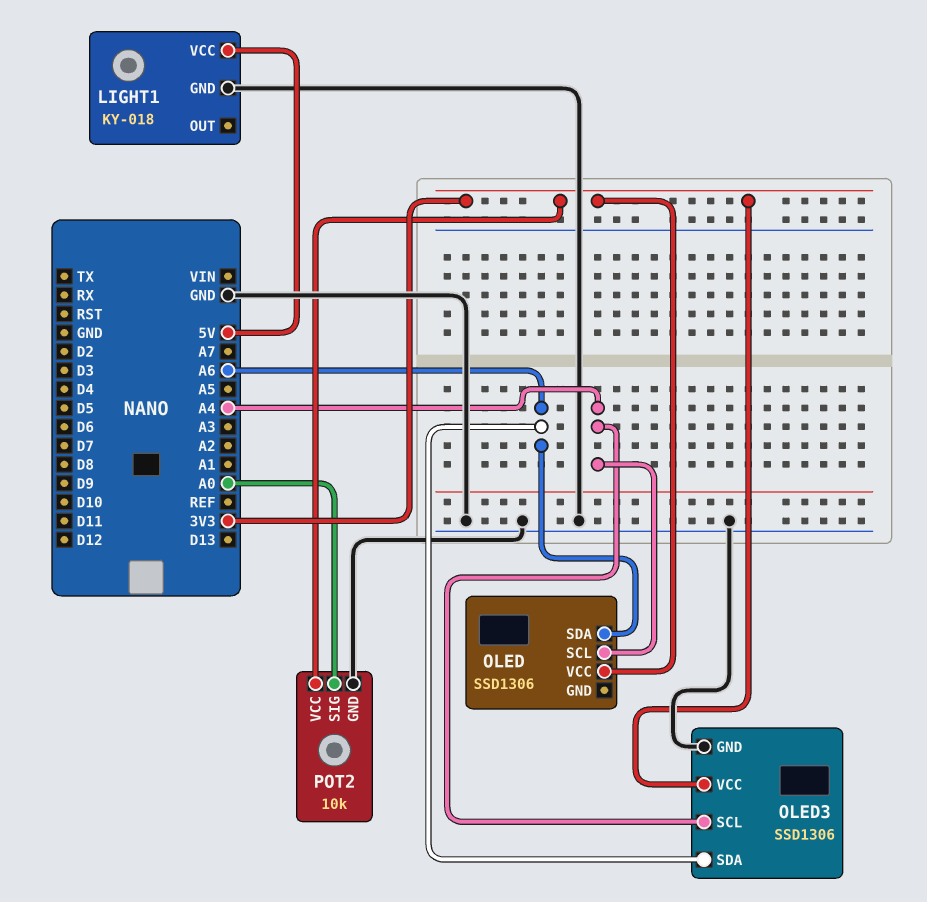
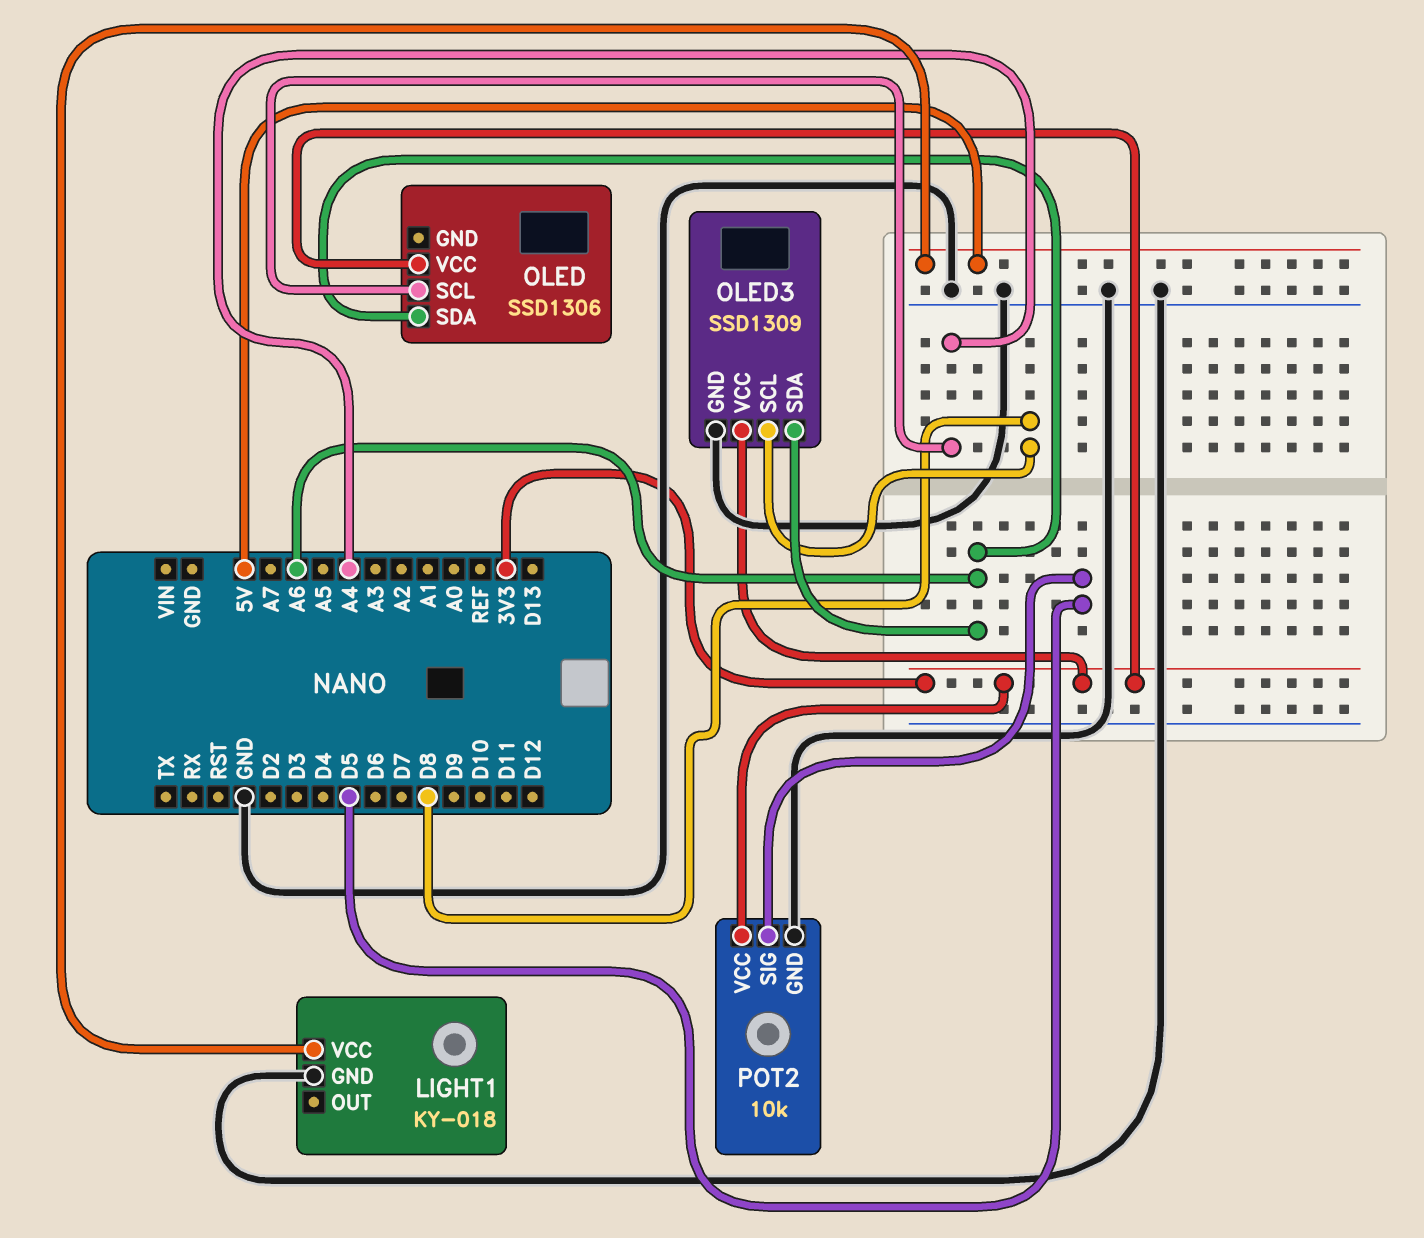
OLED3: SSD1306 -> SSD1309
OLED3 pin SCL: A4 -> D8
POT2 pin SIG: A0 -> D5

